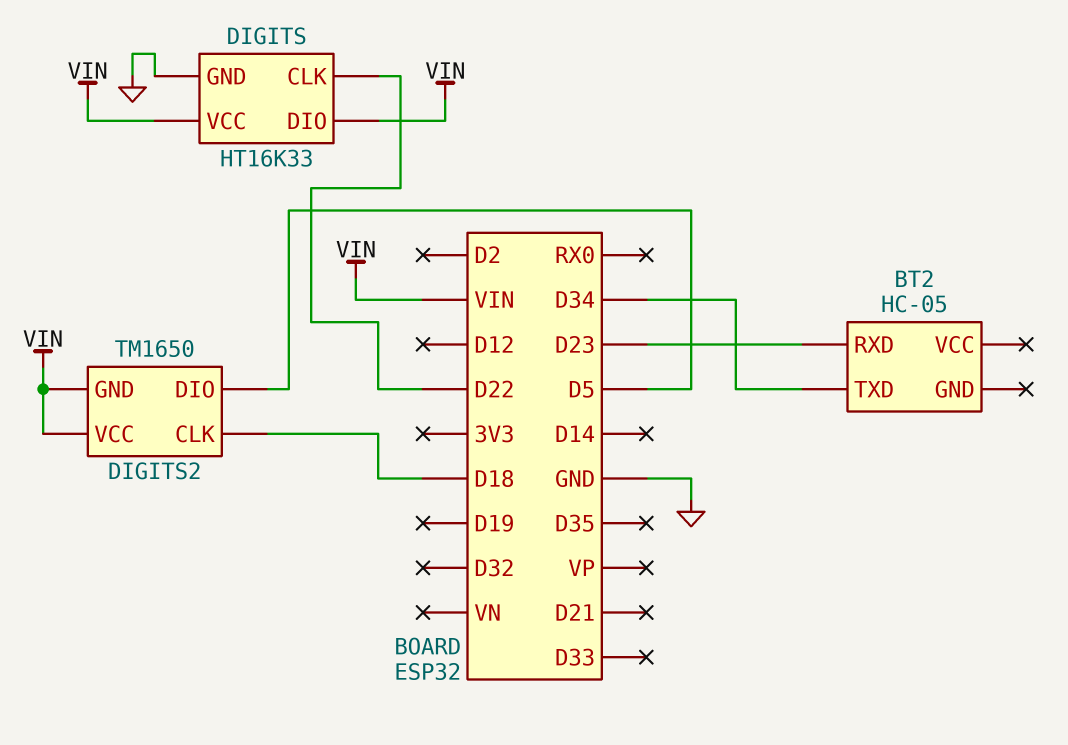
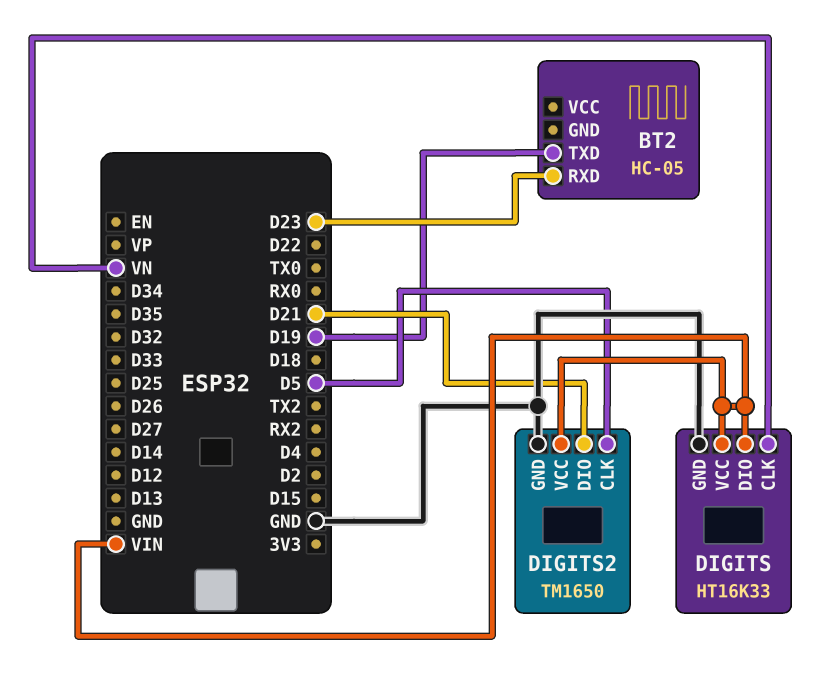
BT2 pin TXD: D34 -> D19
DIGITS pin CLK: D22 -> VN
DIGITS2 pin CLK: D18 -> D5
DIGITS2 pin DIO: D5 -> D21
DIGITS2 pin GND: VIN -> GND

